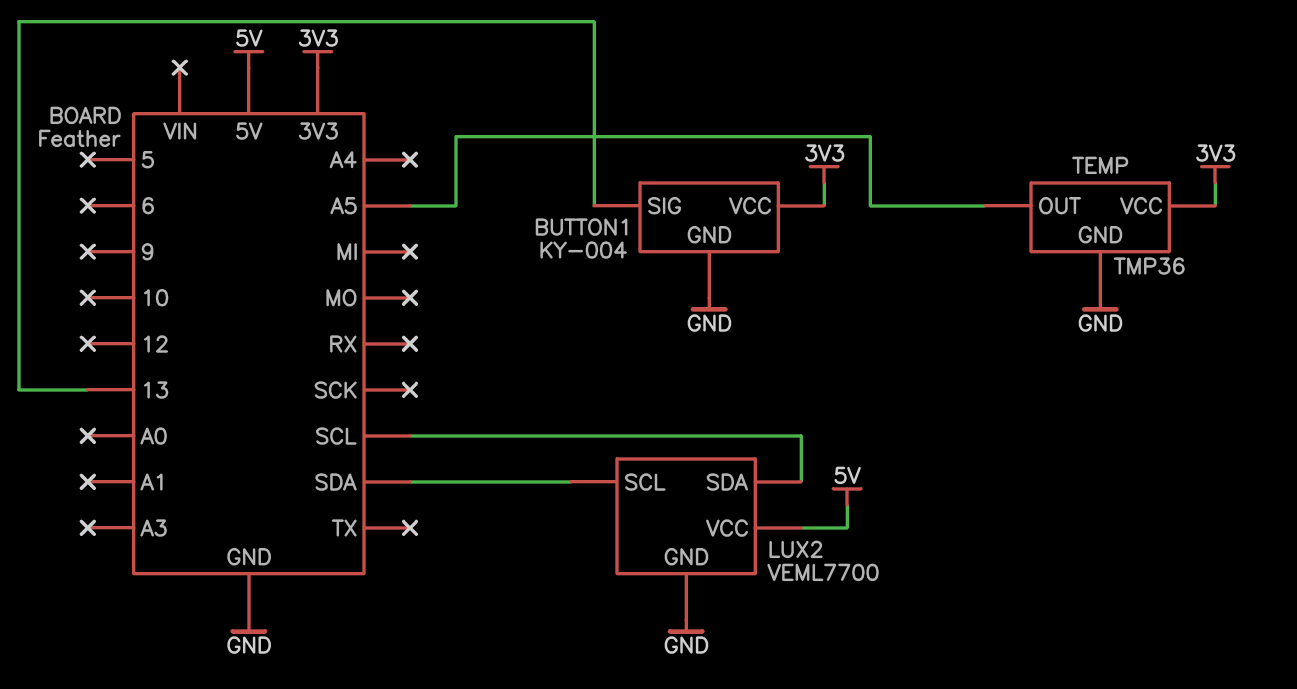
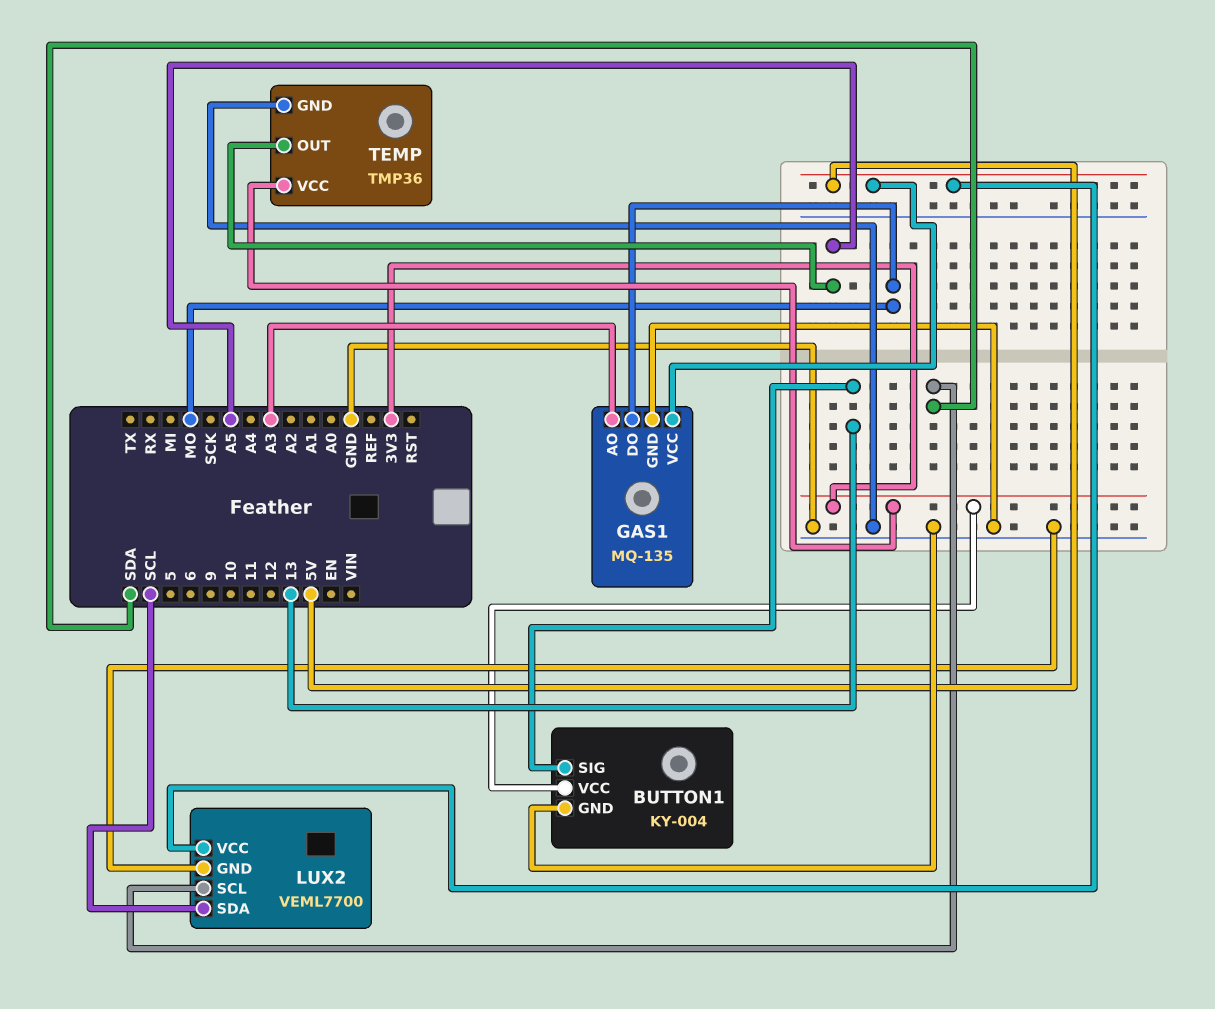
GAS1: none -> MQ-135
GAS1 pin AO: none -> A3
GAS1 pin DO: none -> MO
GAS1 pin GND: none -> GND
GAS1 pin VCC: none -> 5V

